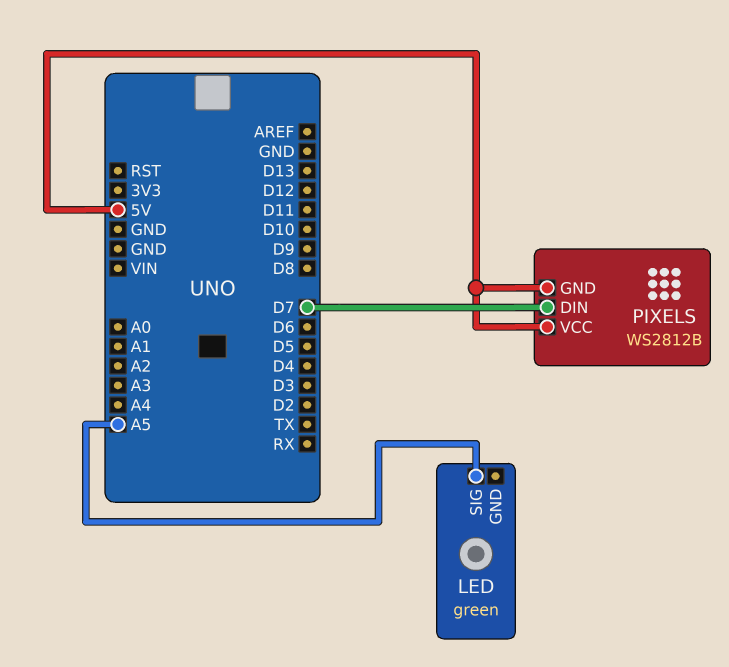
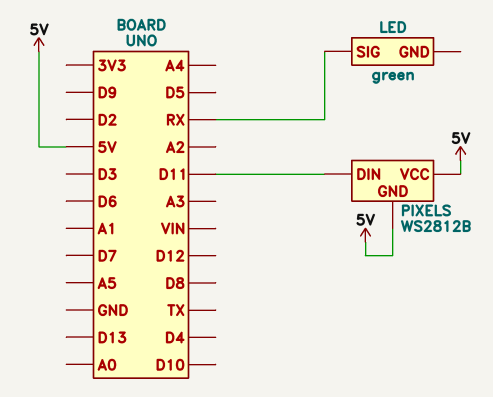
LED pin SIG: A5 -> RX
PIXELS pin DIN: D7 -> D11

